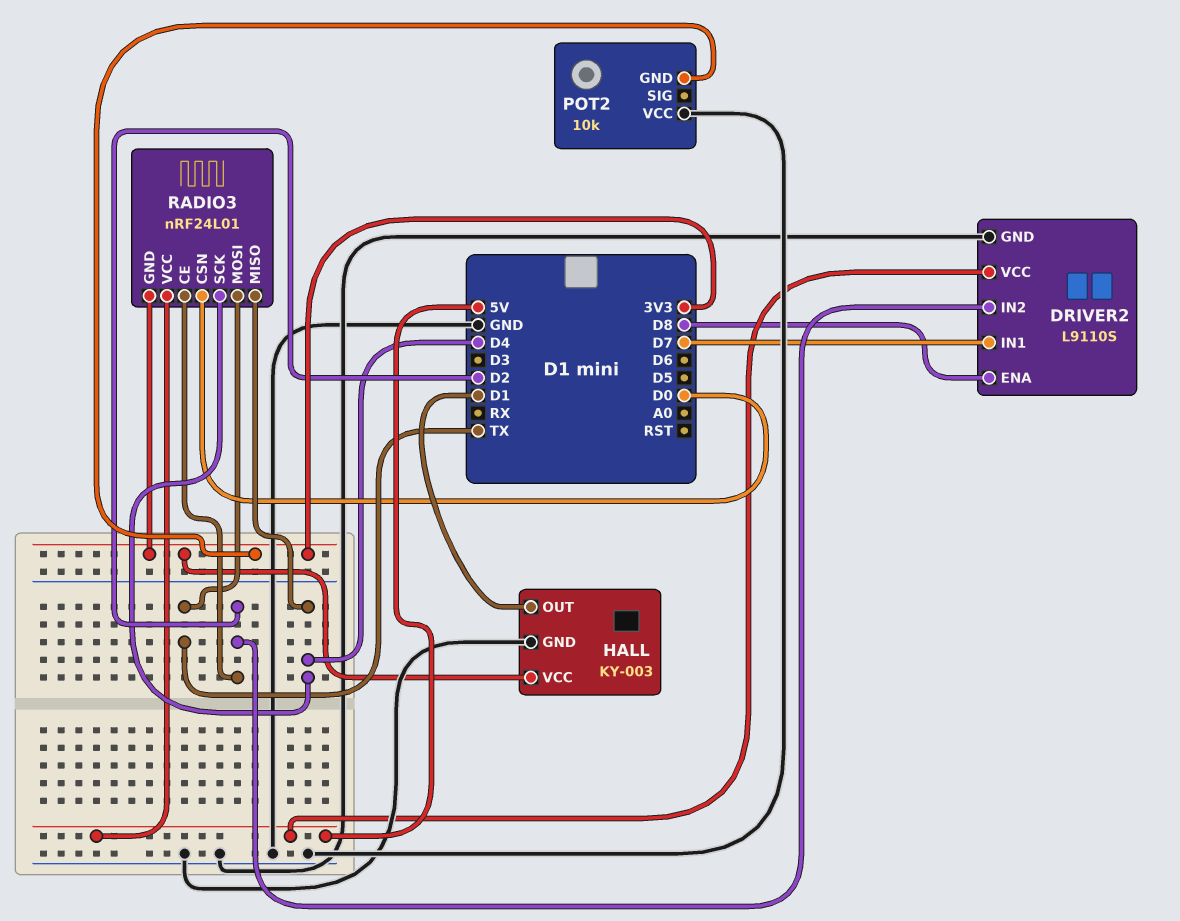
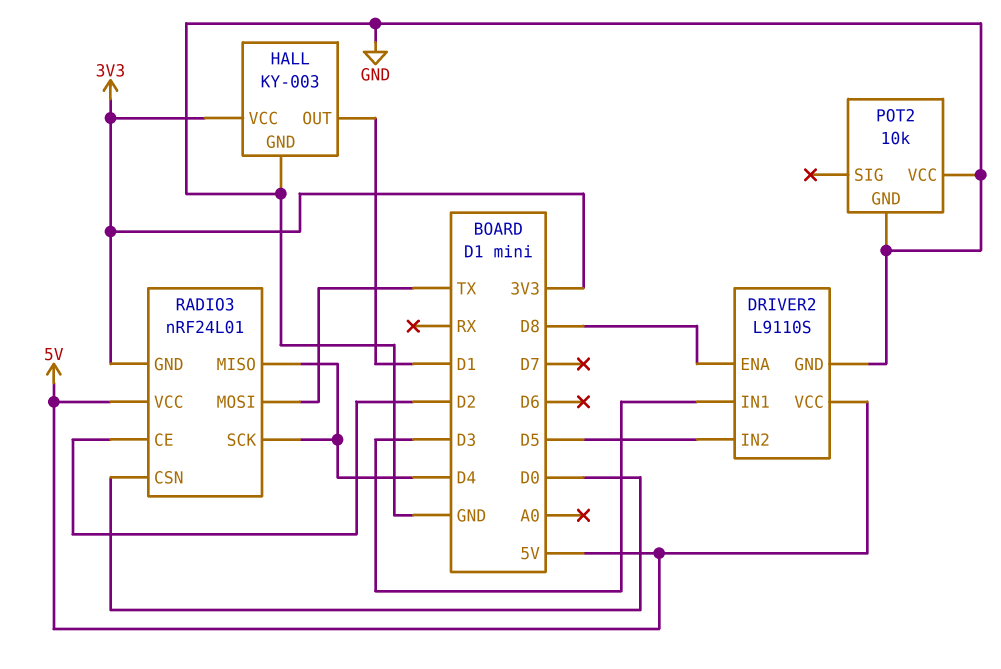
DRIVER2 pin IN1: D7 -> D3
DRIVER2 pin IN2: D2 -> D5
POT2 pin GND: 3V3 -> GND

